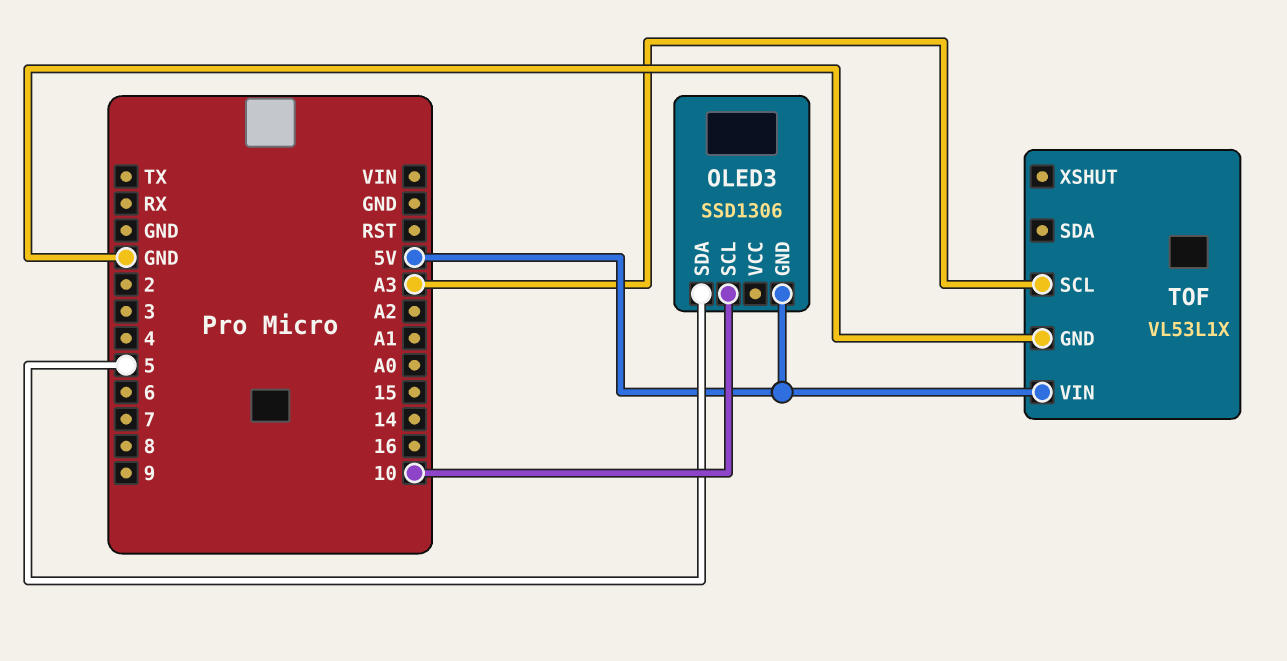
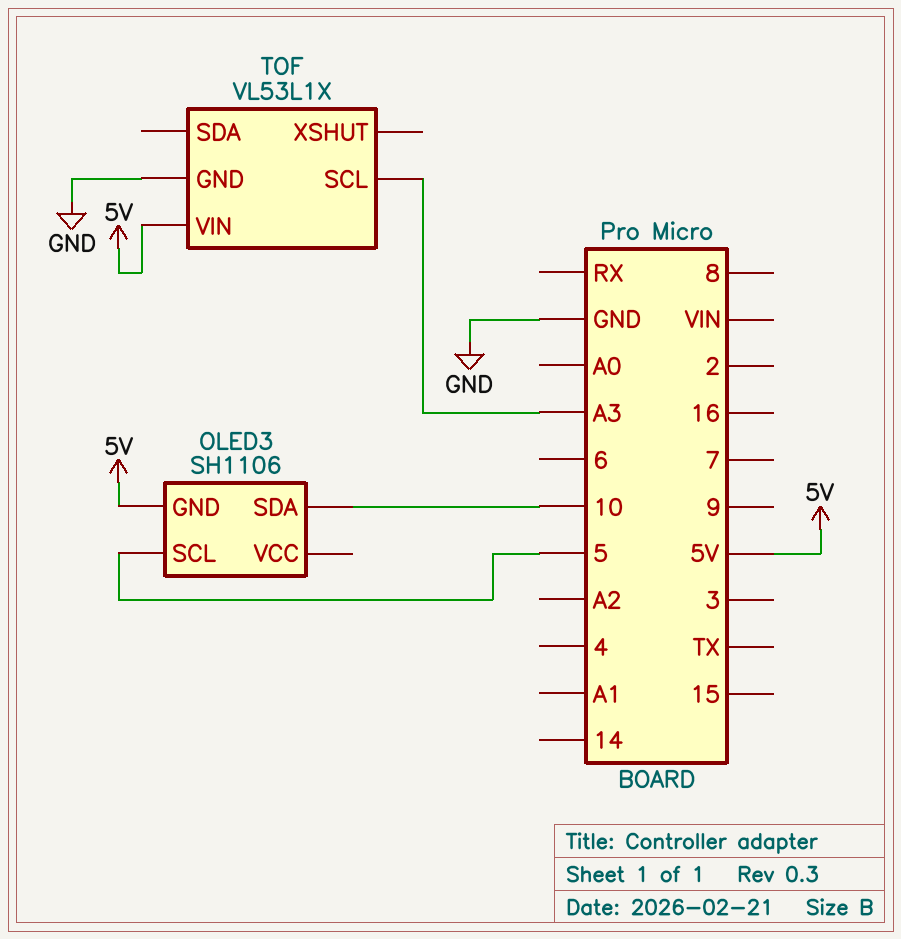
OLED3: SSD1306 -> SH1106
OLED3 pin SCL: 10 -> 5
OLED3 pin SDA: 5 -> 10

